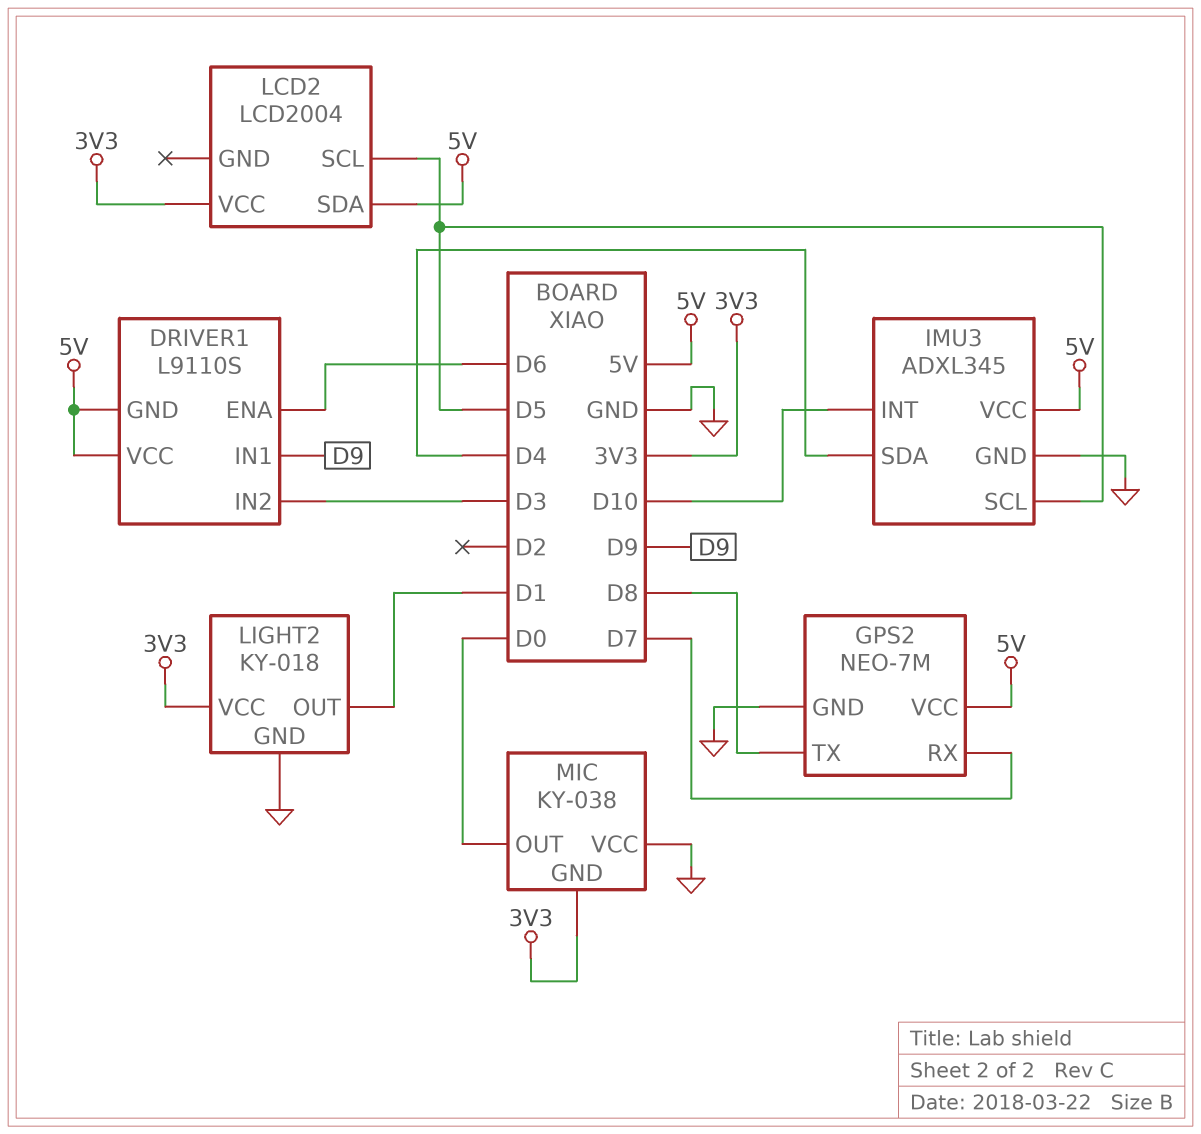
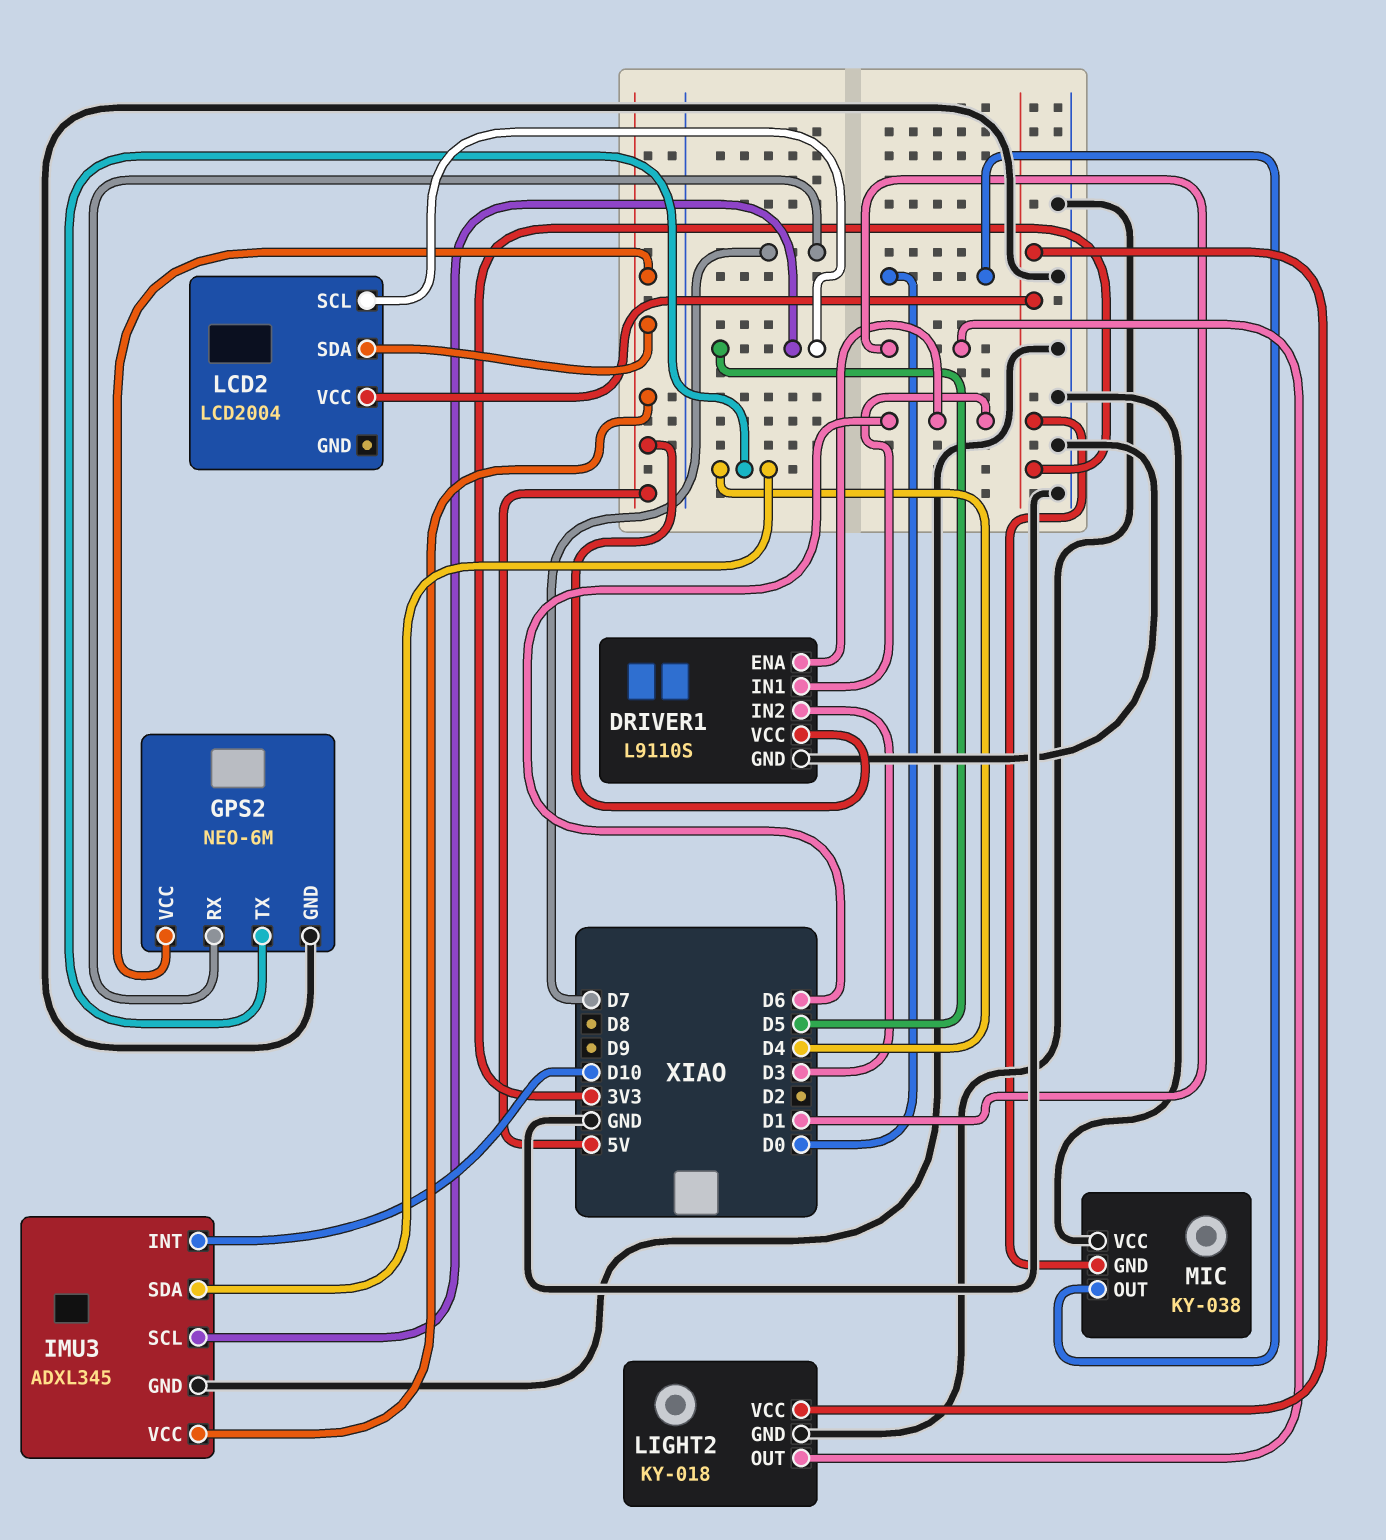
DRIVER1 pin GND: 5V -> GND
DRIVER1 pin IN1: D9 -> D6
GPS2: NEO-7M -> NEO-6M
GPS2 pin TX: D8 -> D4

